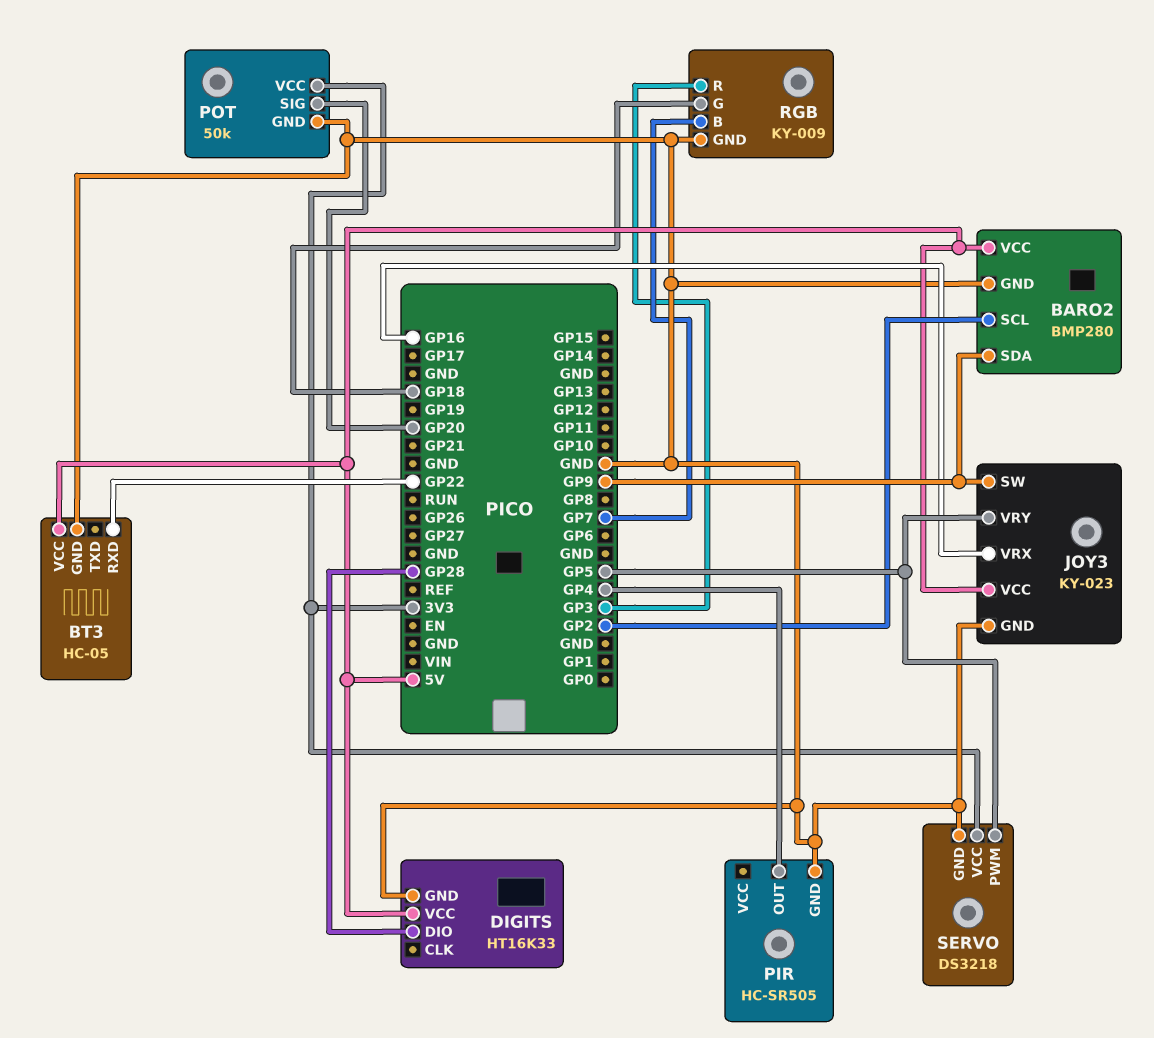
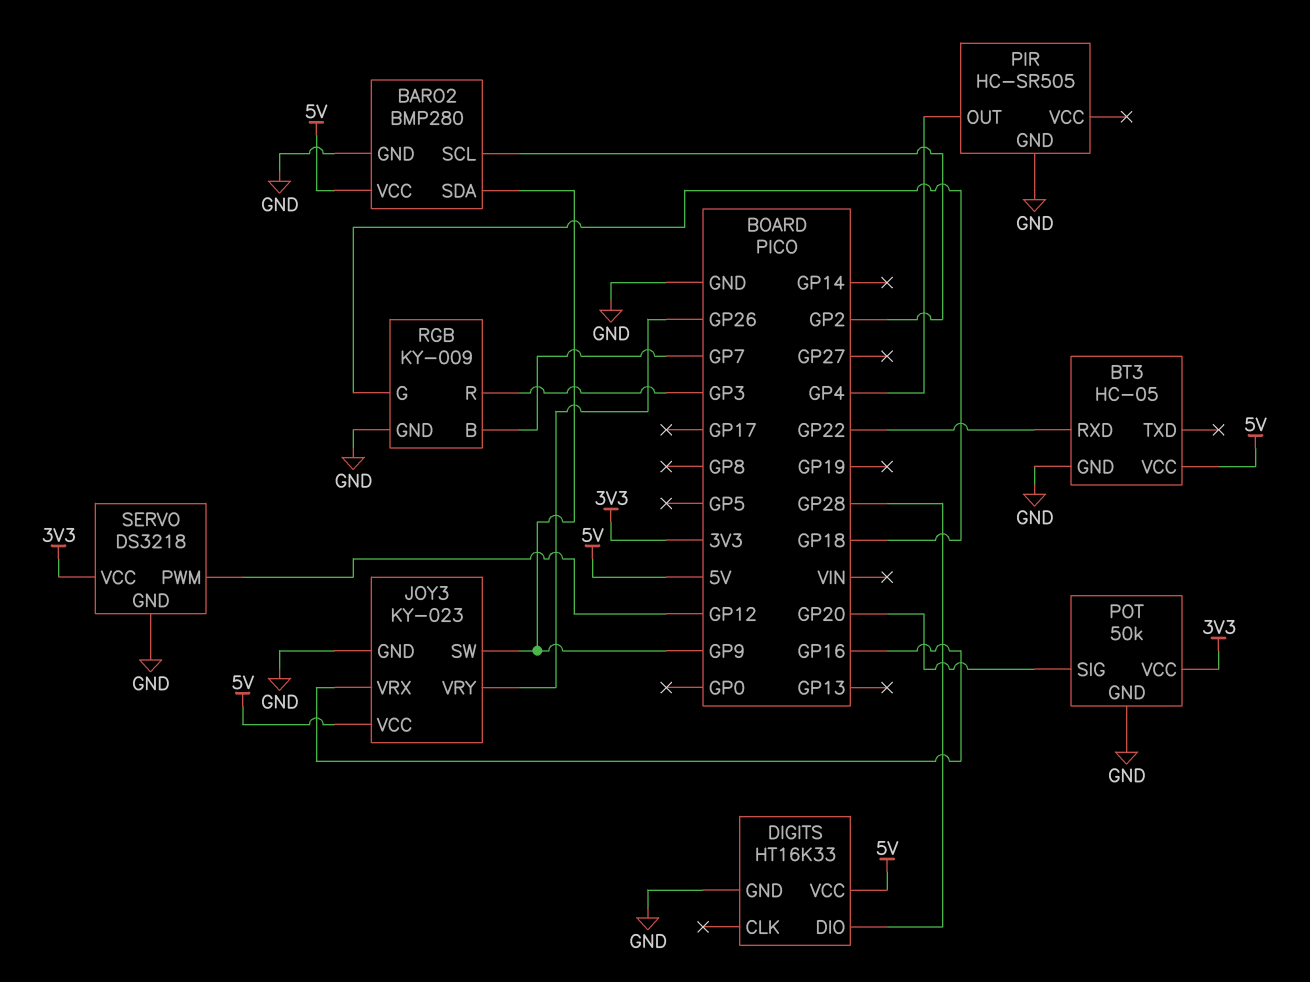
JOY3 pin VRY: GP5 -> GP26
SERVO pin PWM: GP5 -> GP12

